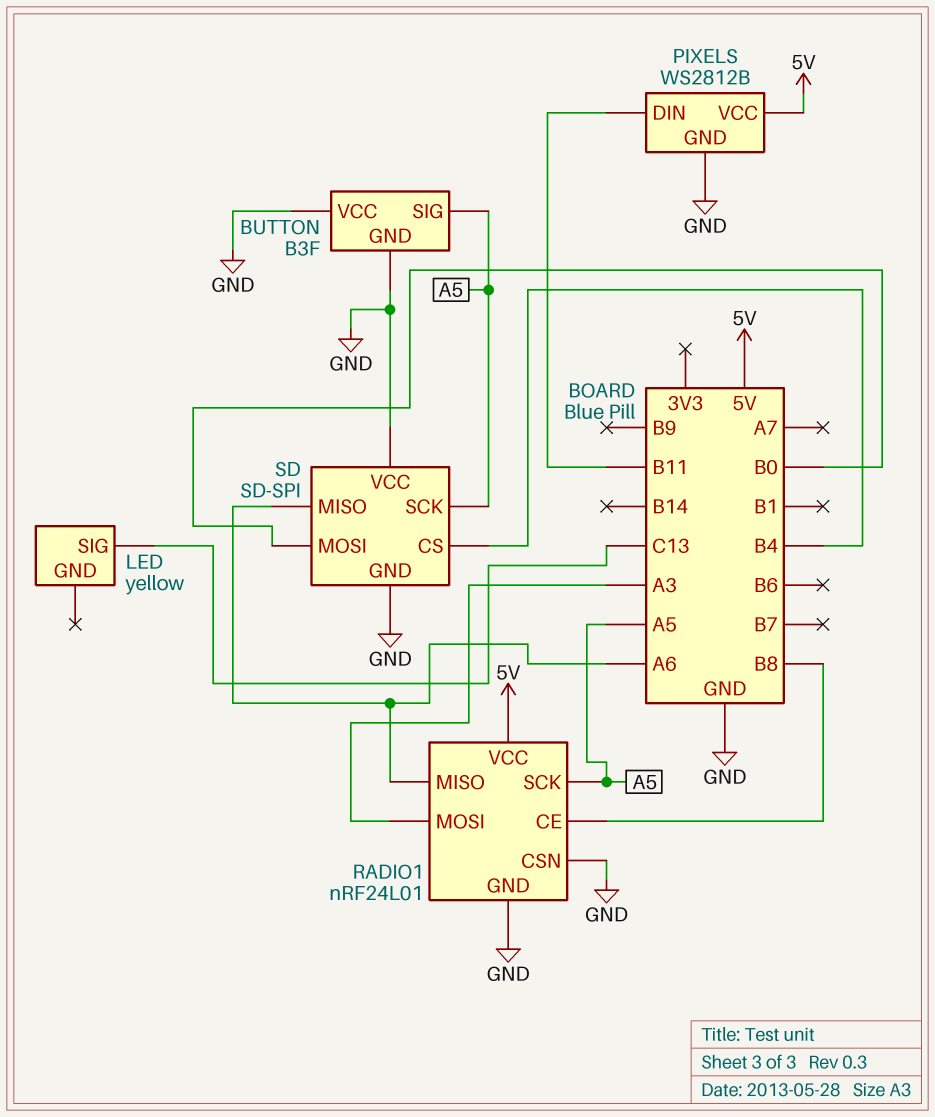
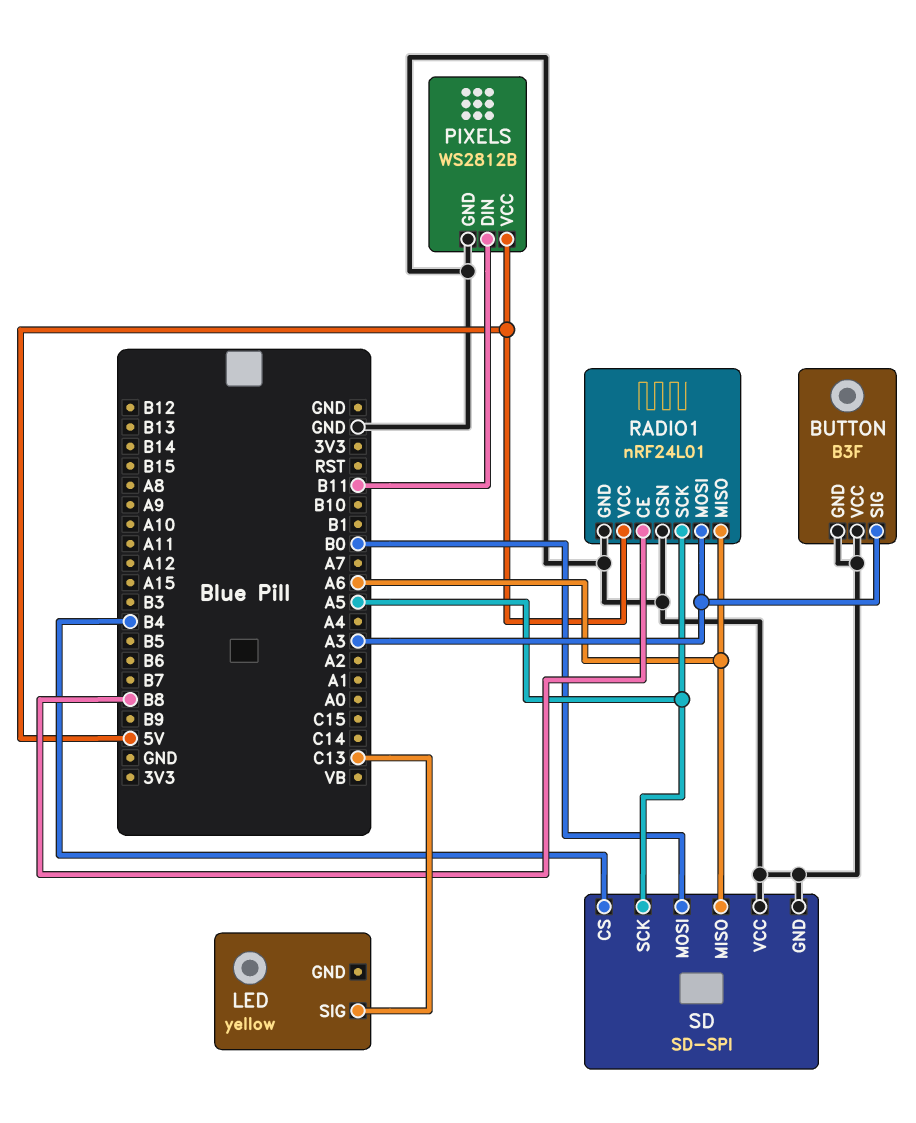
BUTTON pin SIG: A5 -> A3

